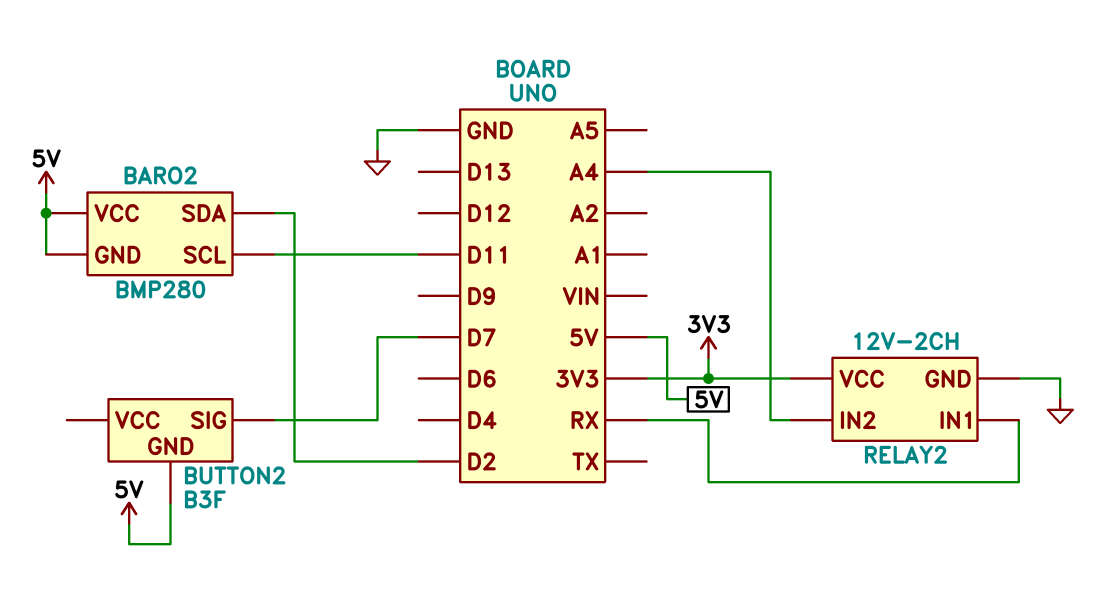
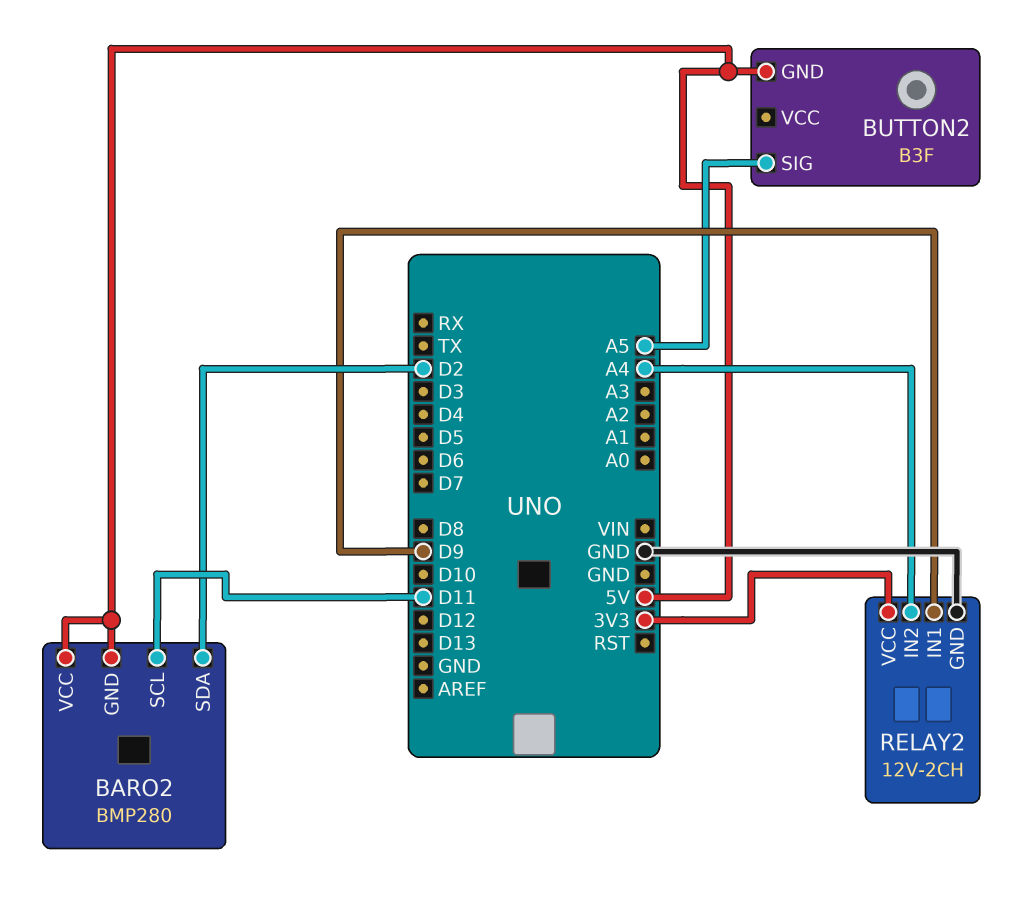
BUTTON2 pin SIG: D7 -> A5
RELAY2 pin IN1: RX -> D9

